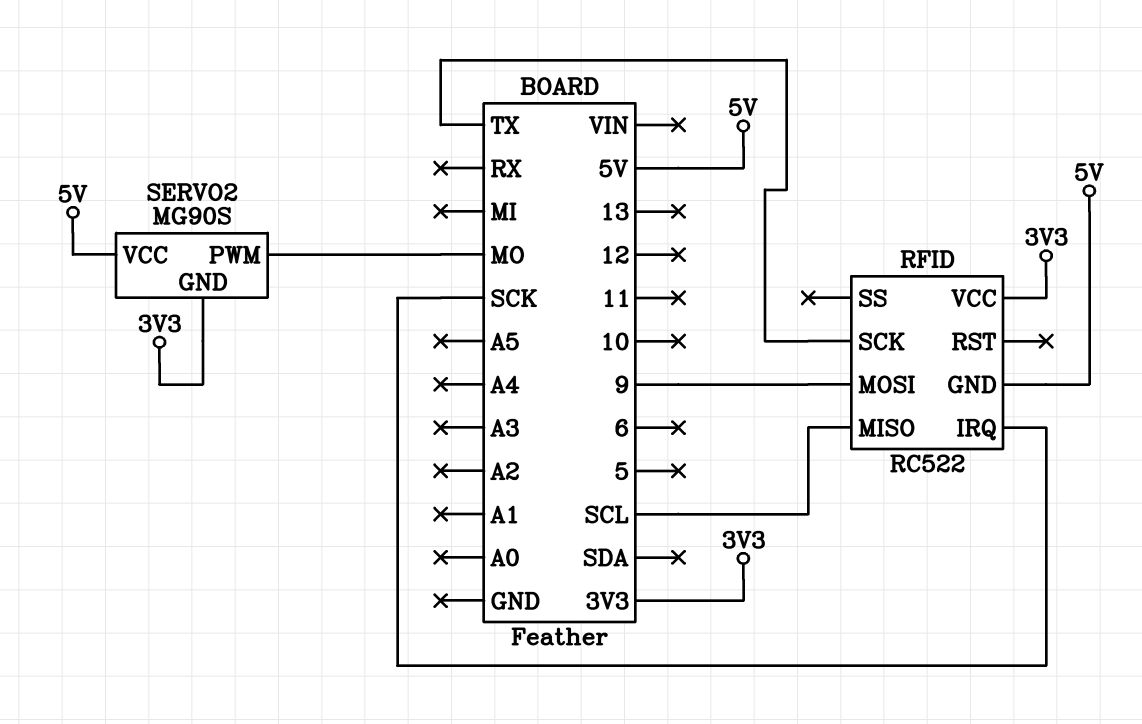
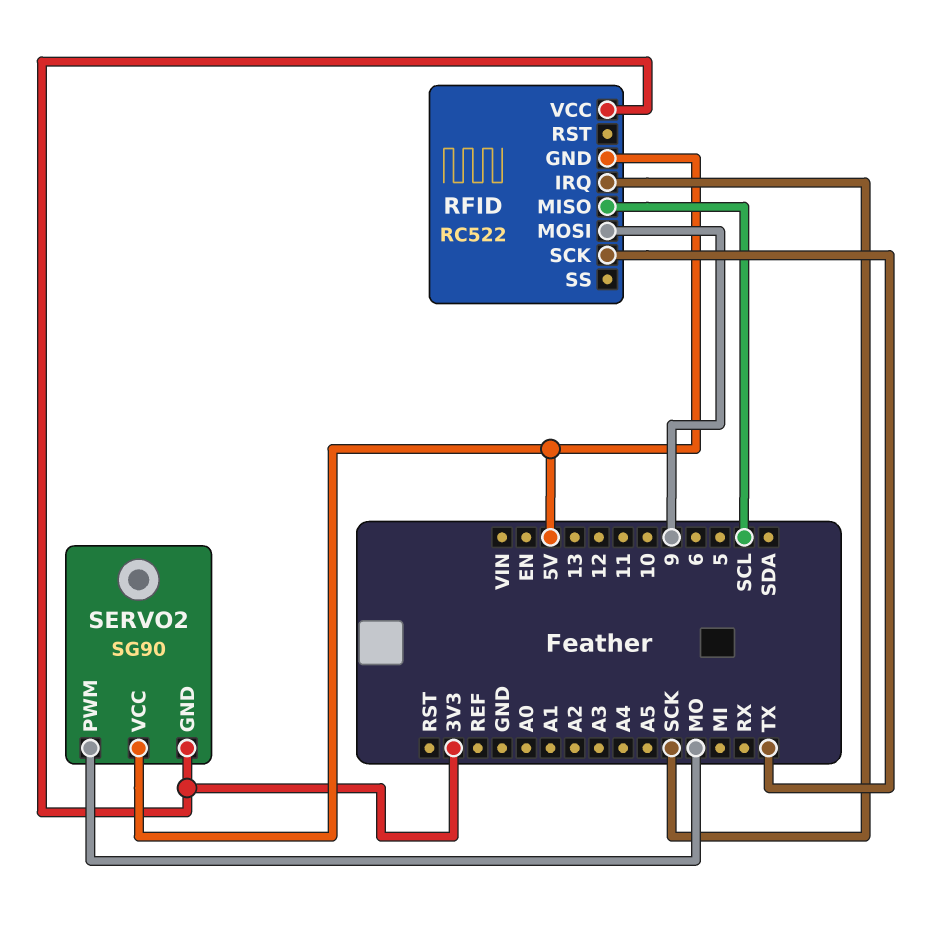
SERVO2: MG90S -> SG90

